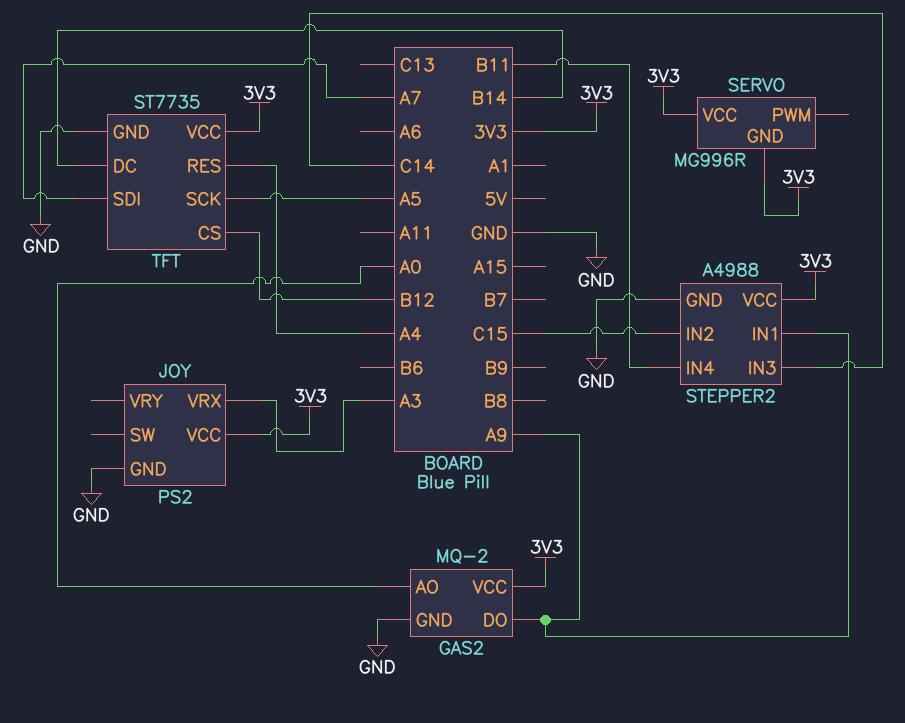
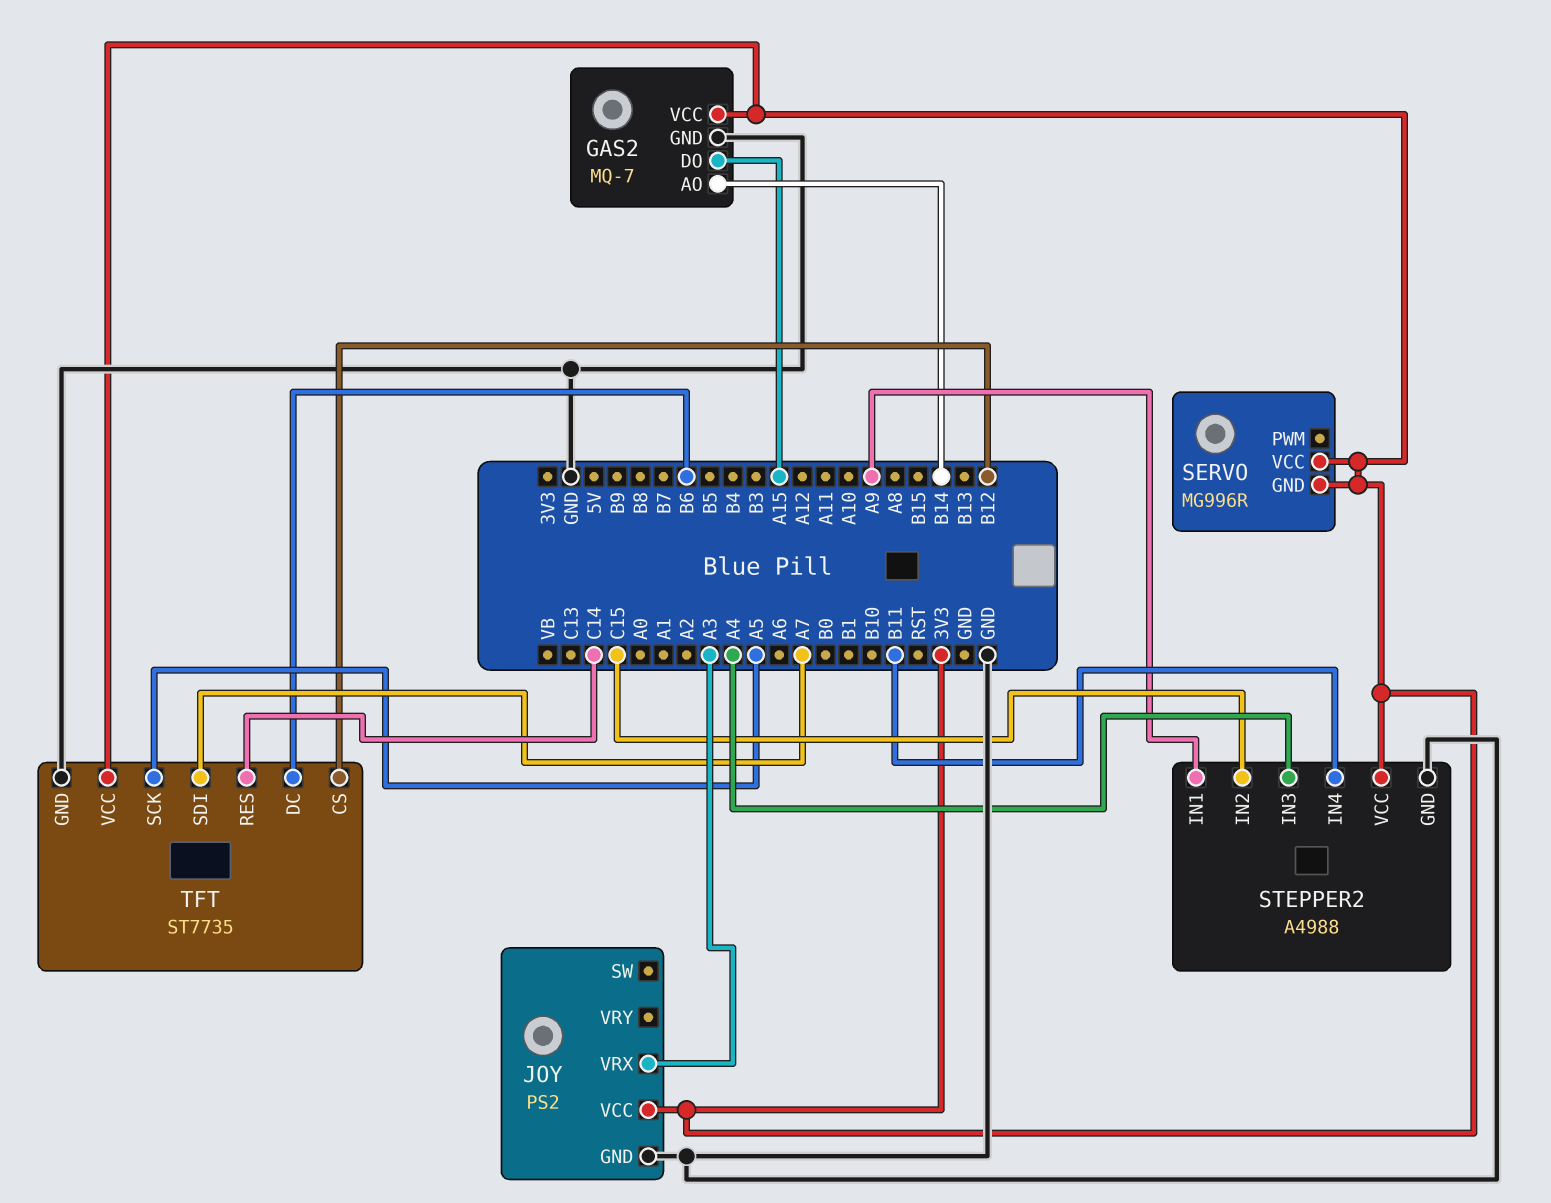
GAS2: MQ-2 -> MQ-7
GAS2 pin AO: A0 -> B14
GAS2 pin DO: A9 -> A15
STEPPER2 pin IN3: C14 -> A4
TFT pin DC: B14 -> B6
TFT pin RES: A4 -> C14

